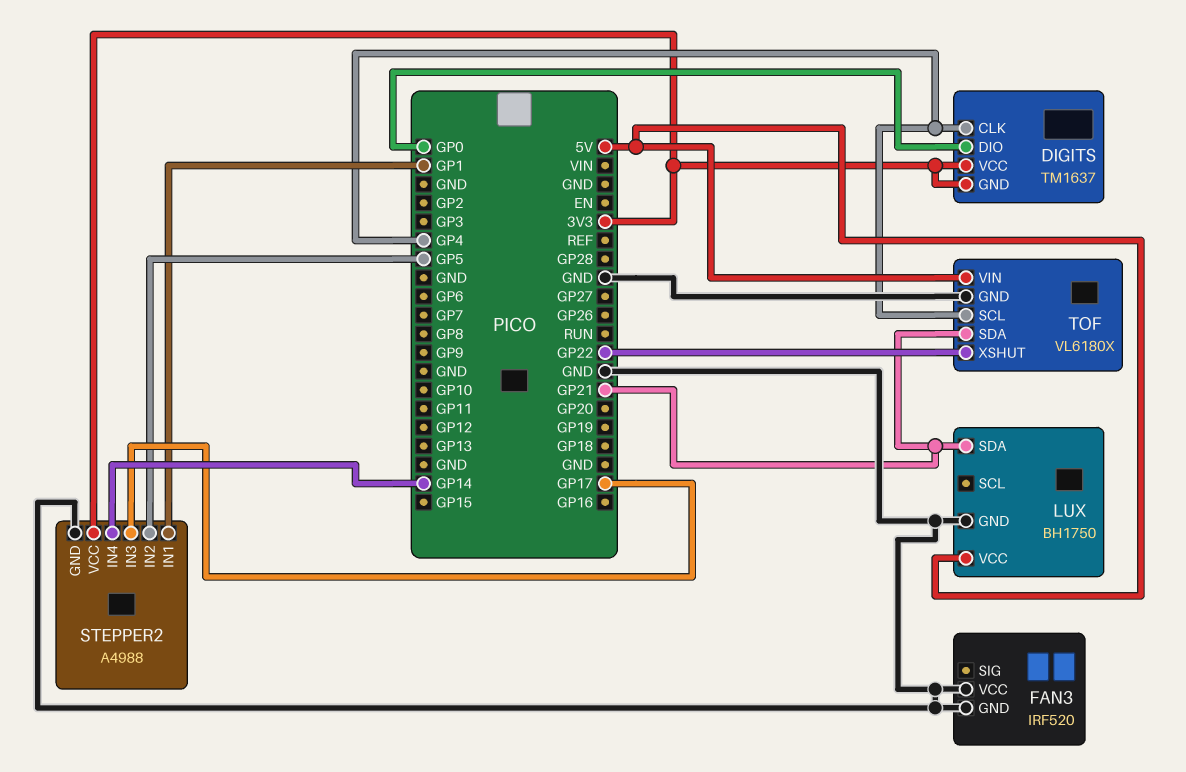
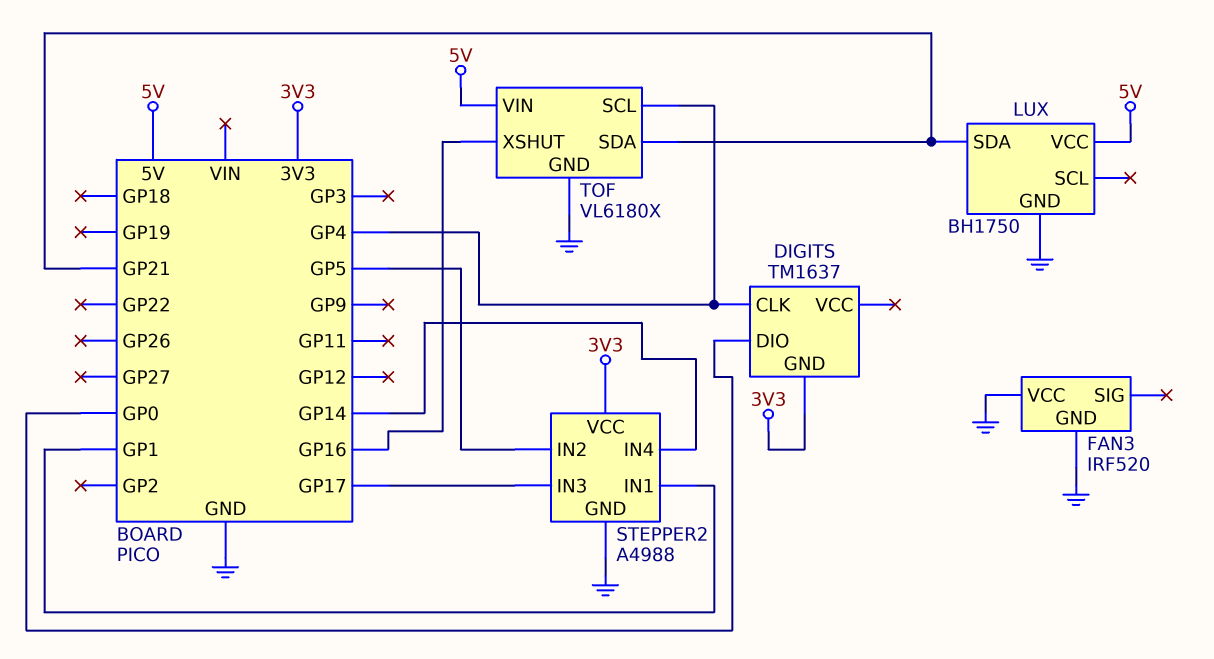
DIGITS pin VCC: 3V3 -> none
TOF pin XSHUT: GP22 -> GP16

